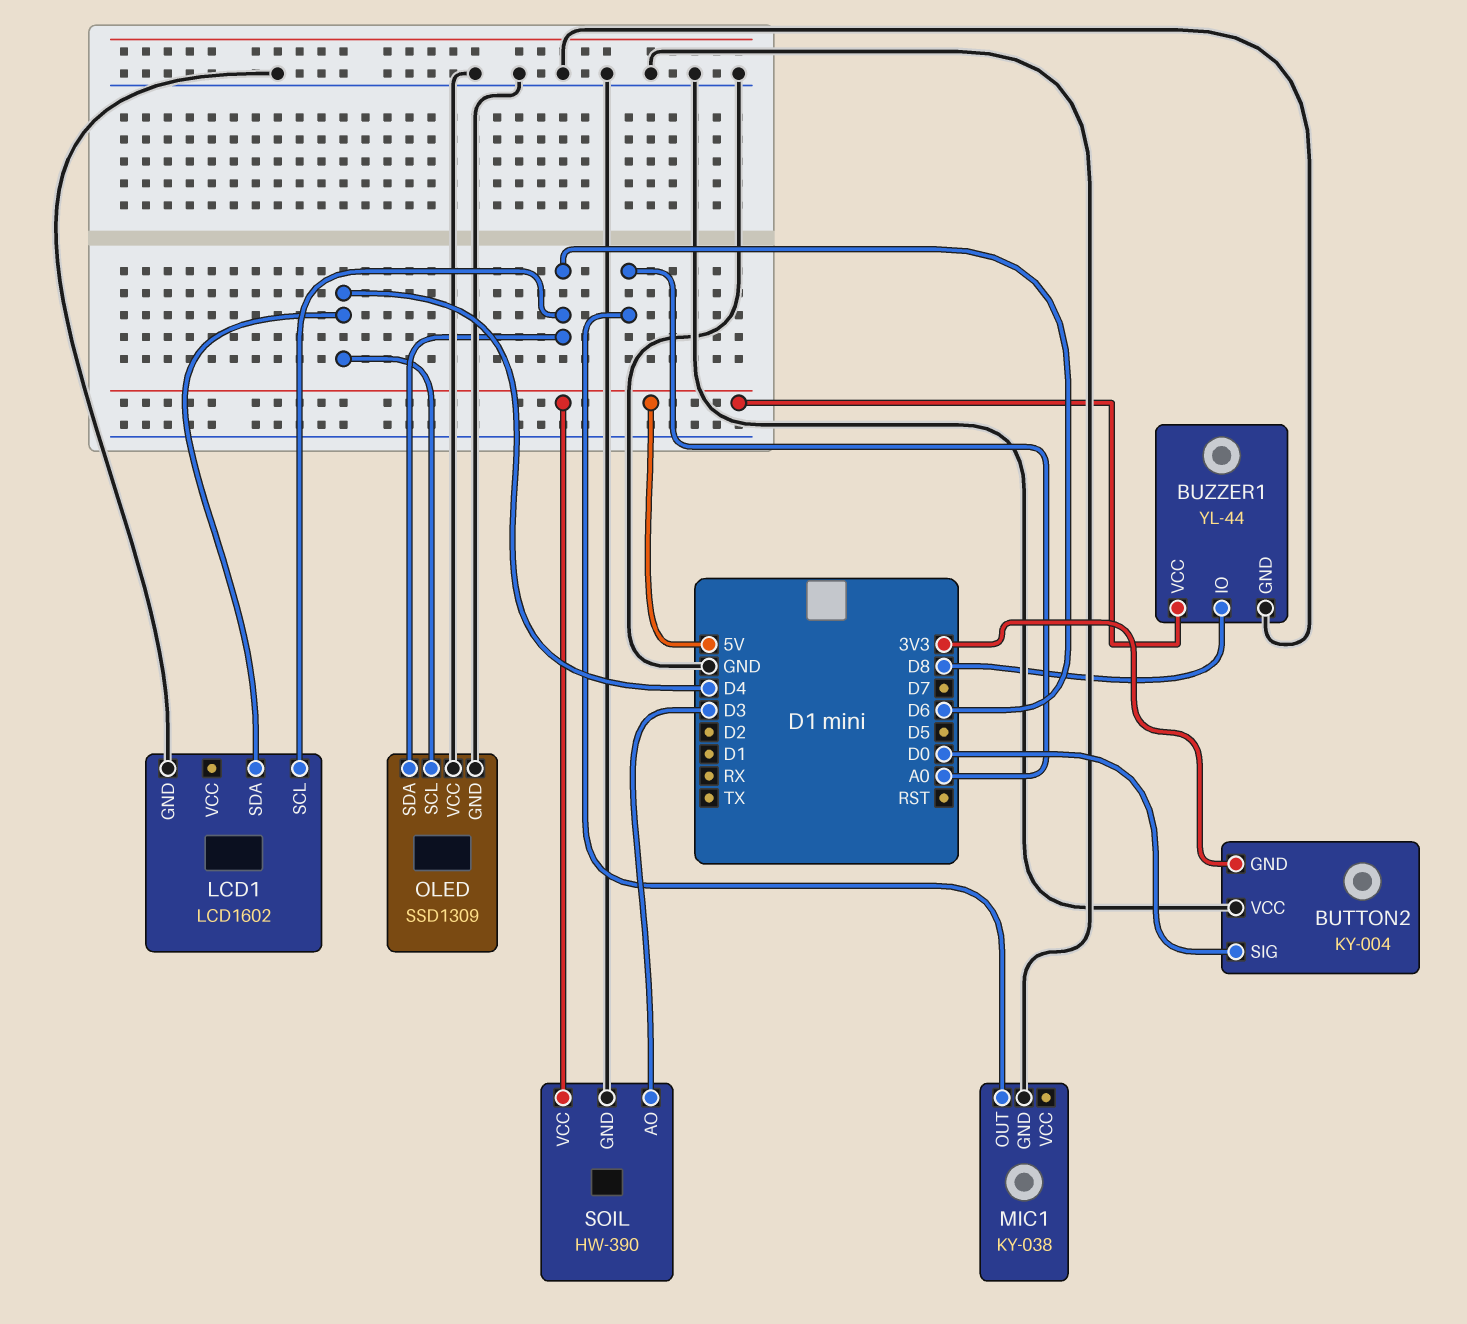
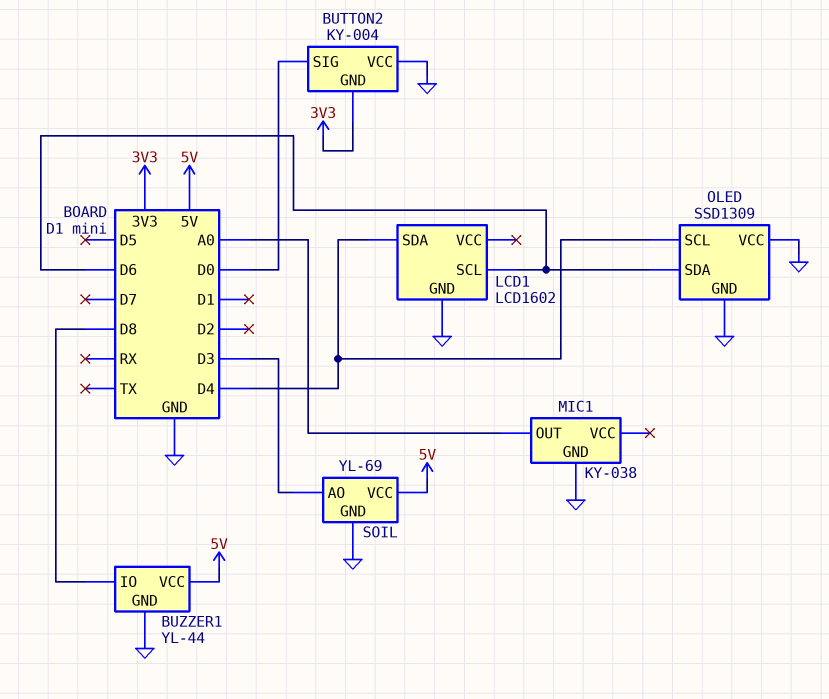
SOIL: HW-390 -> YL-69

